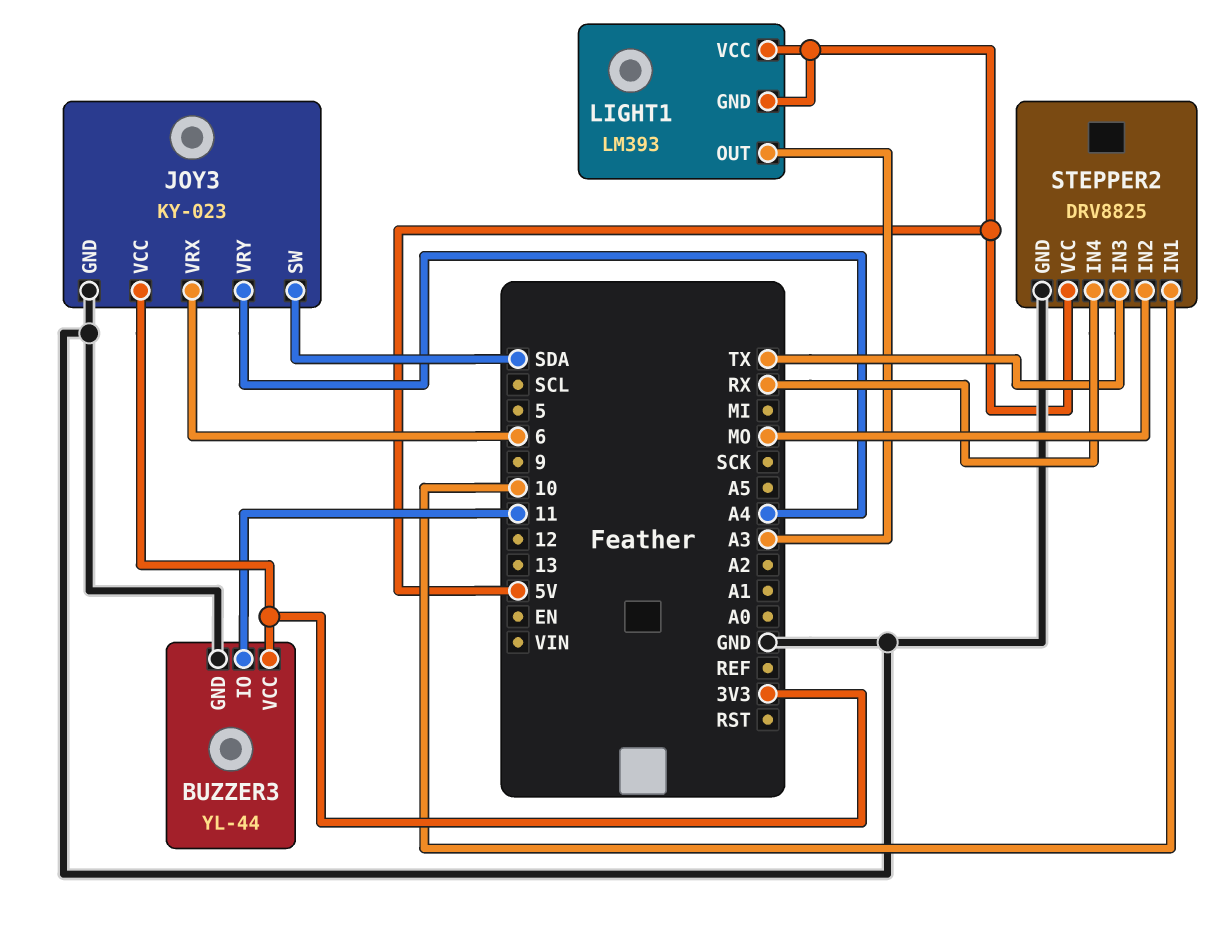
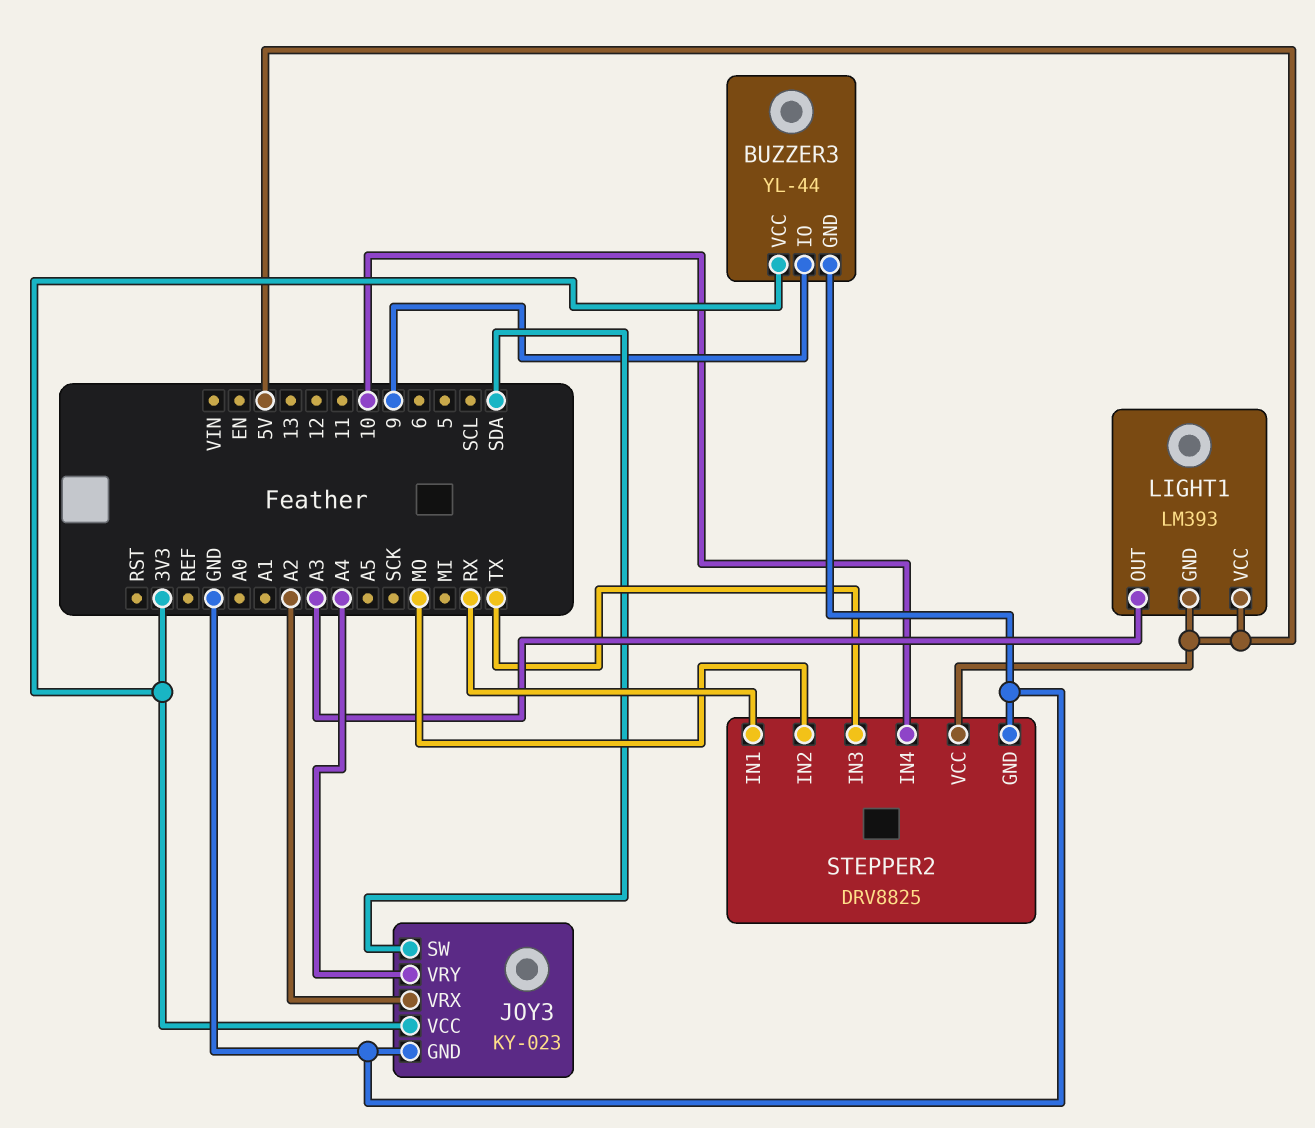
BUZZER3 pin IO: 11 -> 9
JOY3 pin VRX: 6 -> A2
STEPPER2 pin IN1: 10 -> RX
STEPPER2 pin IN4: RX -> 10

